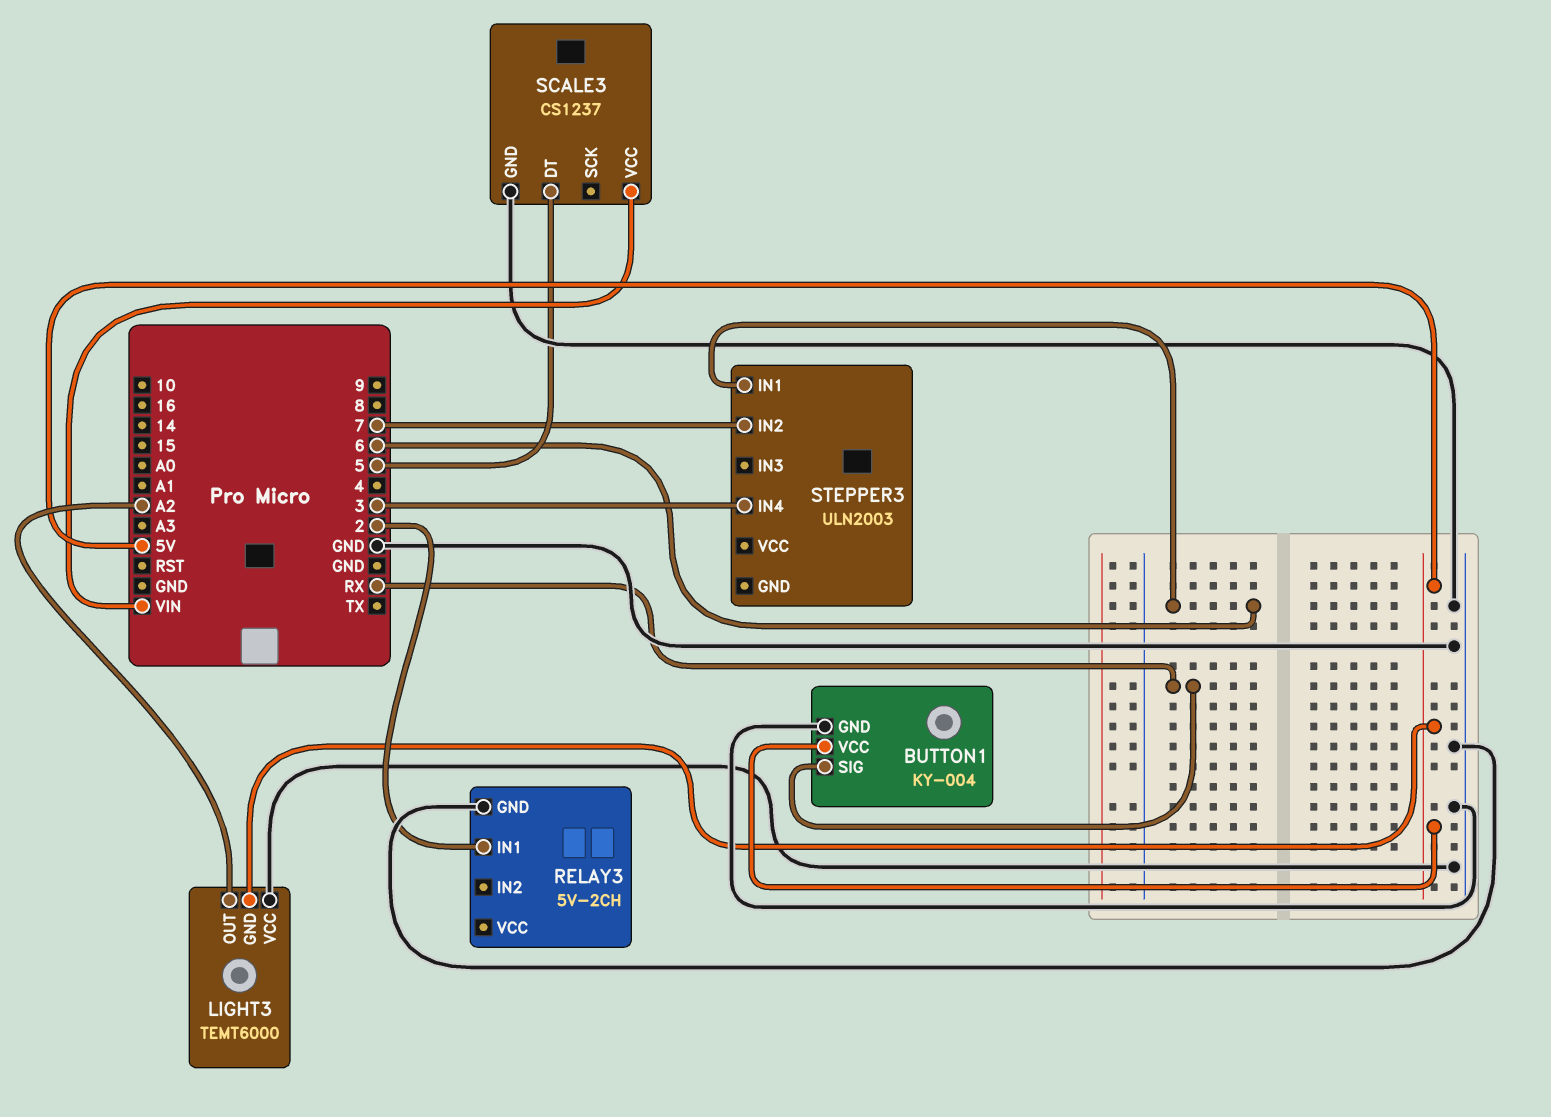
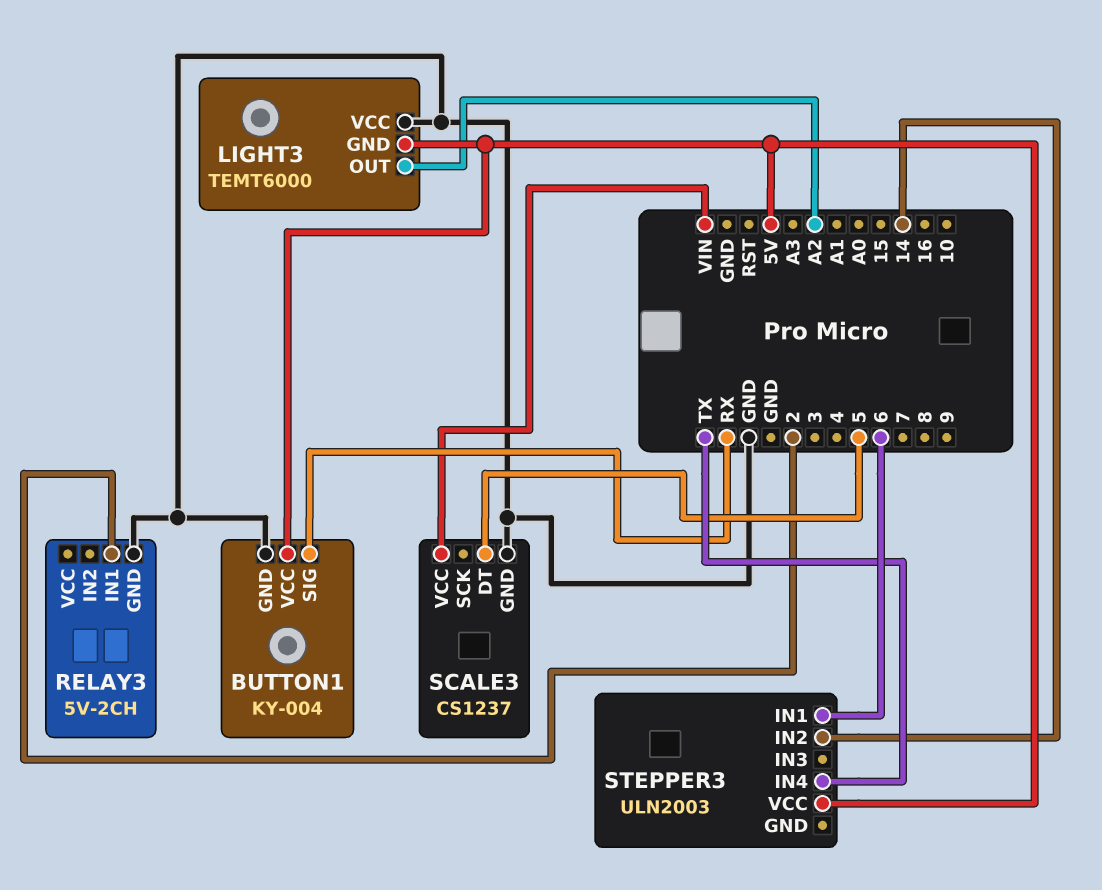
STEPPER3 pin IN2: 7 -> 14
STEPPER3 pin IN4: 3 -> TX
STEPPER3 pin VCC: none -> 5V

